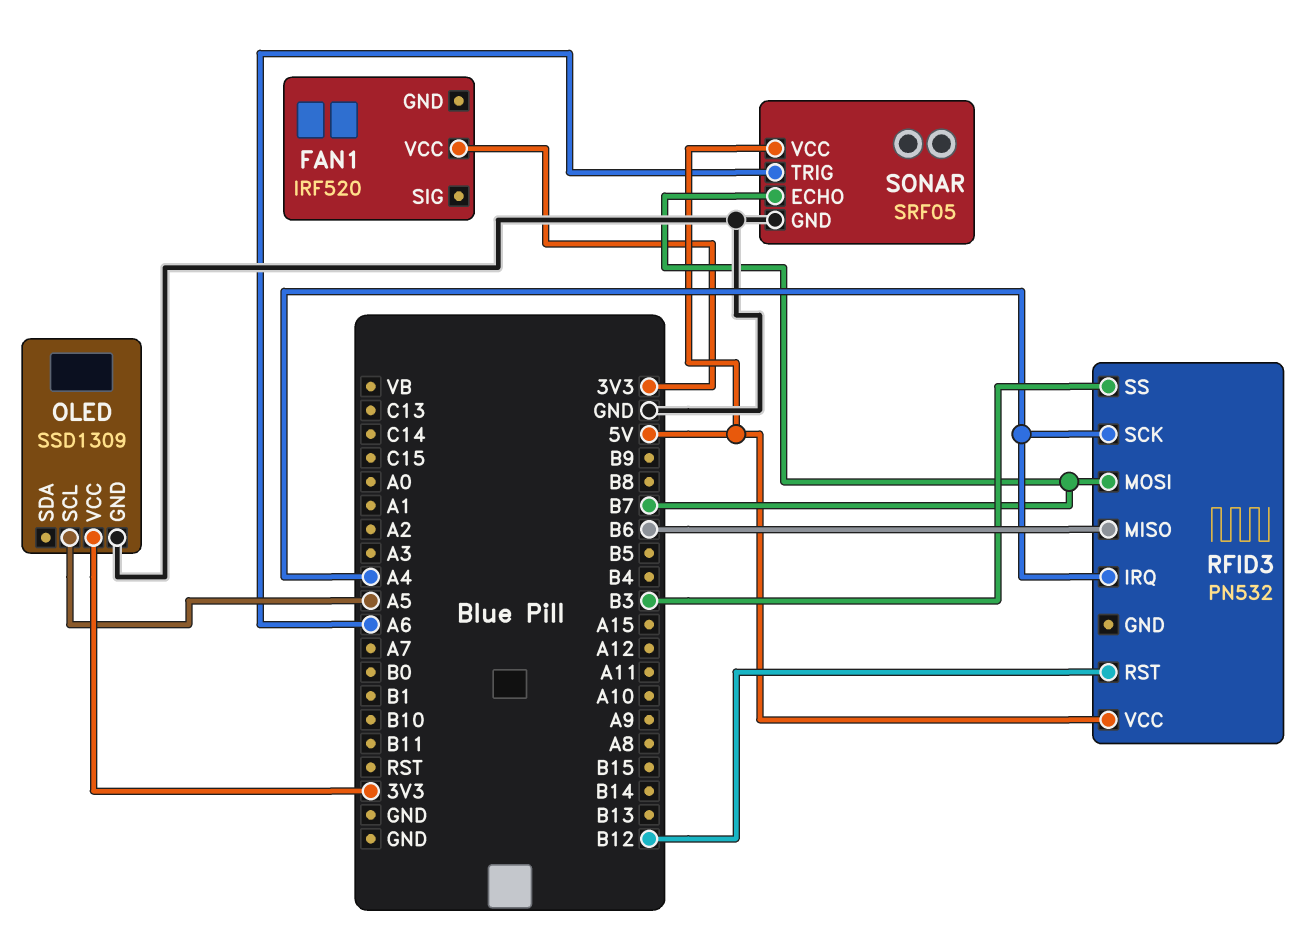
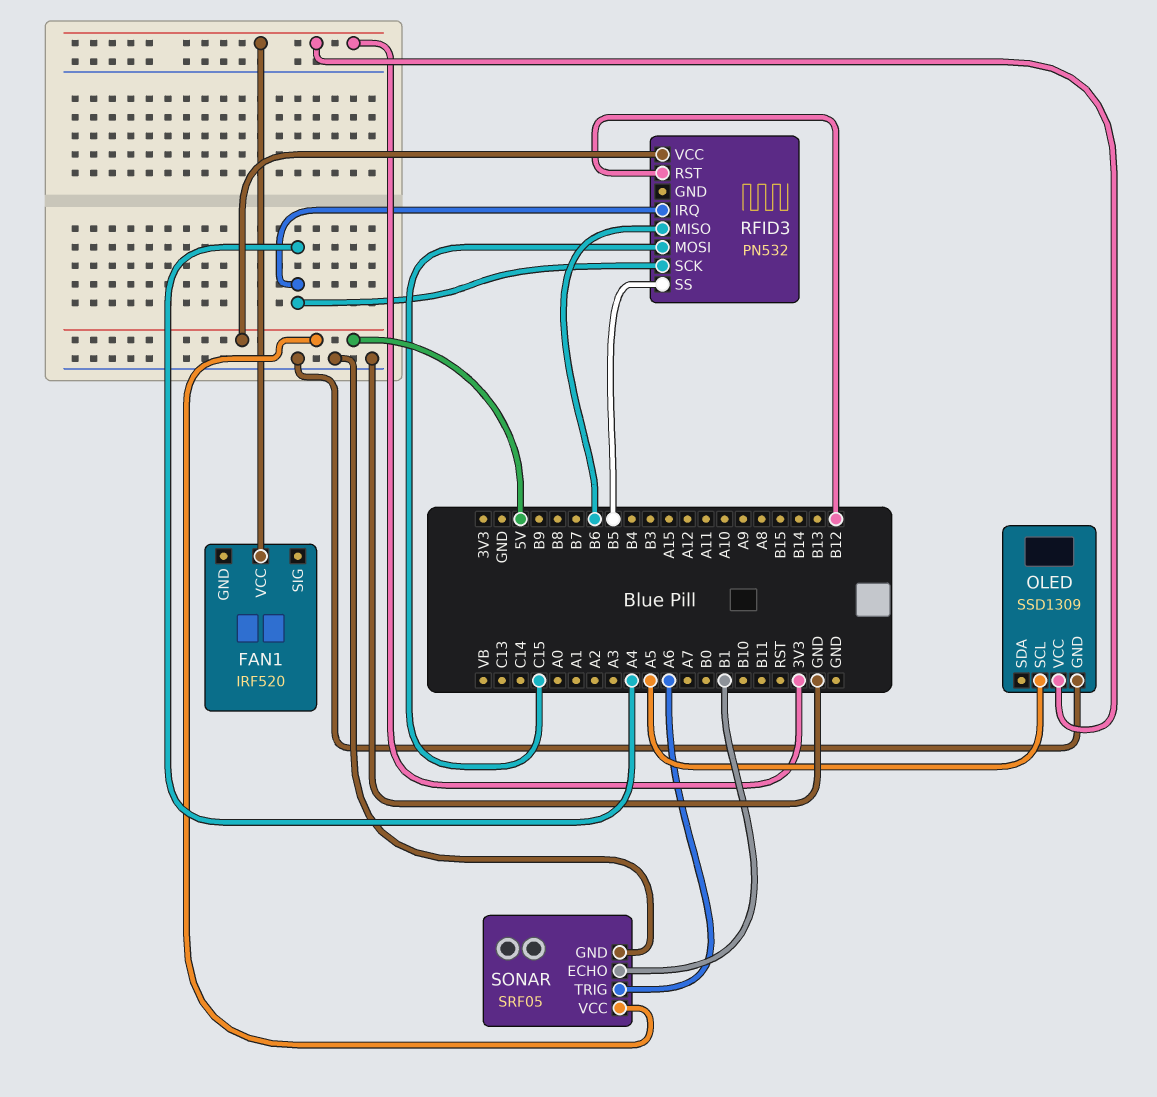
RFID3 pin MOSI: B7 -> C15
RFID3 pin SS: B3 -> B5
SONAR pin ECHO: B7 -> B1

